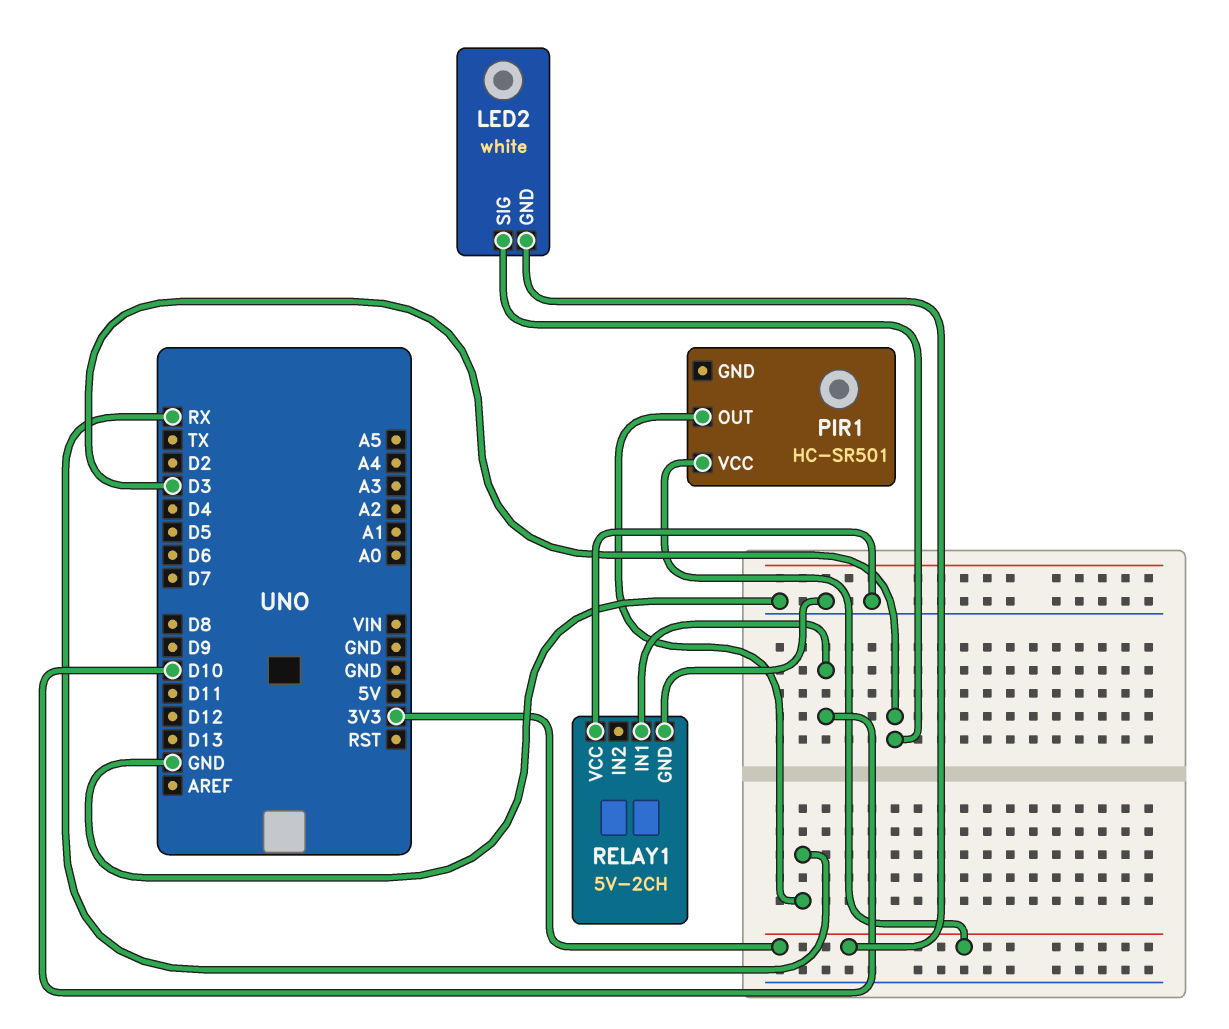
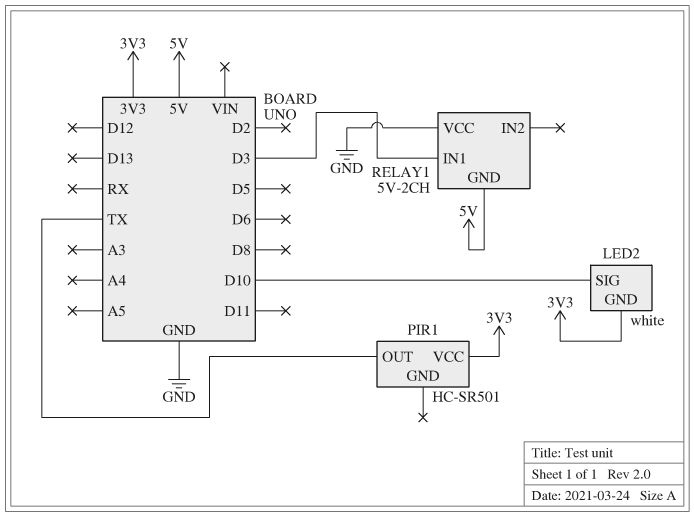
LED2 pin SIG: D3 -> D10
PIR1 pin OUT: RX -> TX
RELAY1 pin GND: GND -> 5V
RELAY1 pin IN1: D10 -> D3

